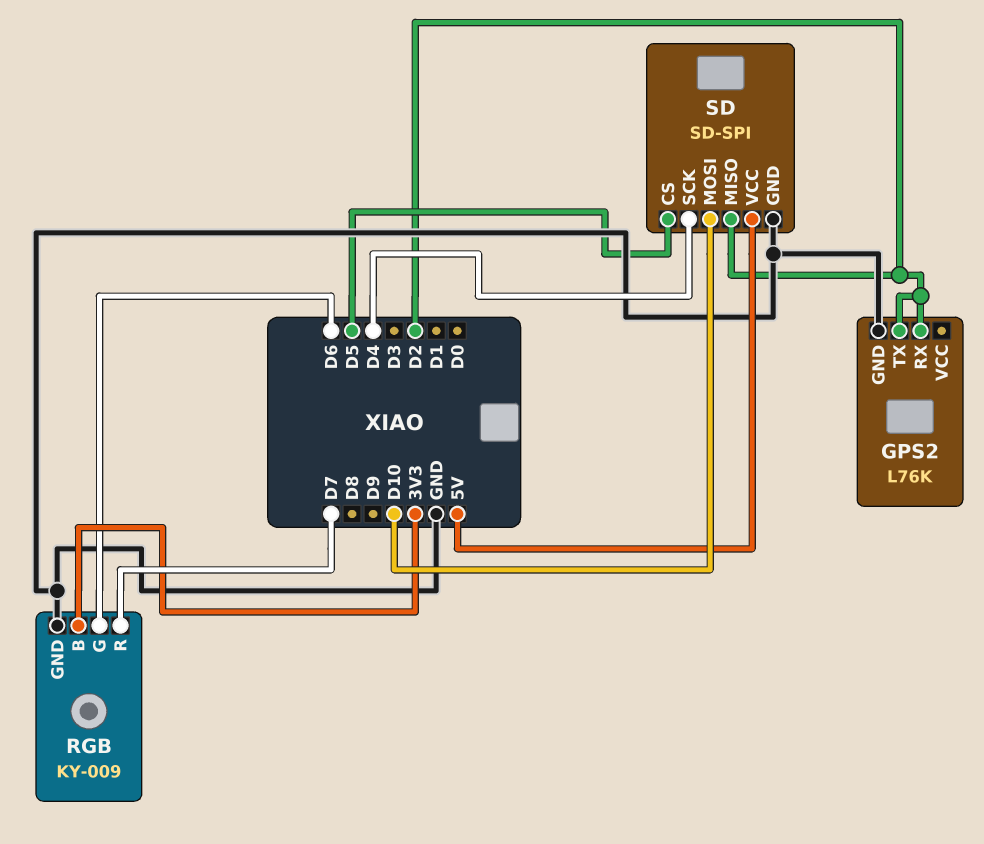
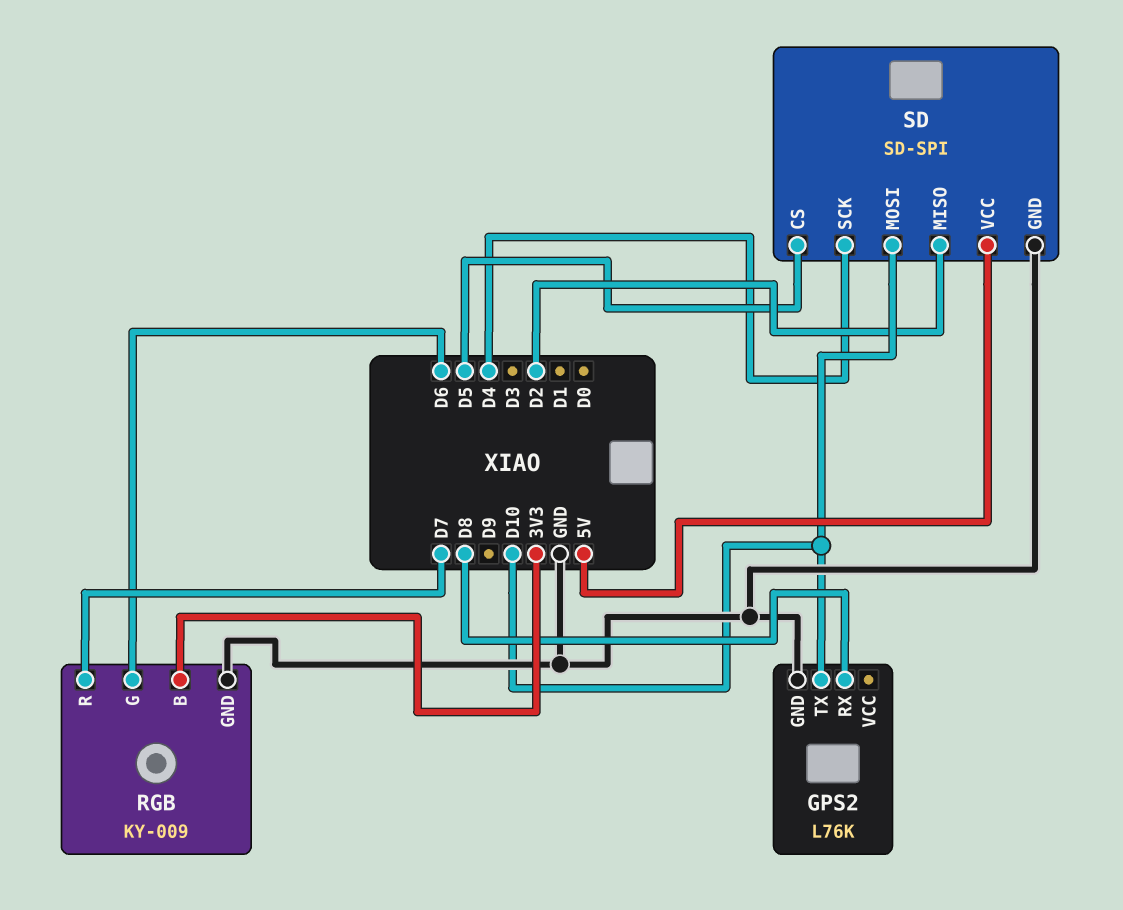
GPS2 pin RX: D2 -> D8
GPS2 pin TX: D2 -> D10

